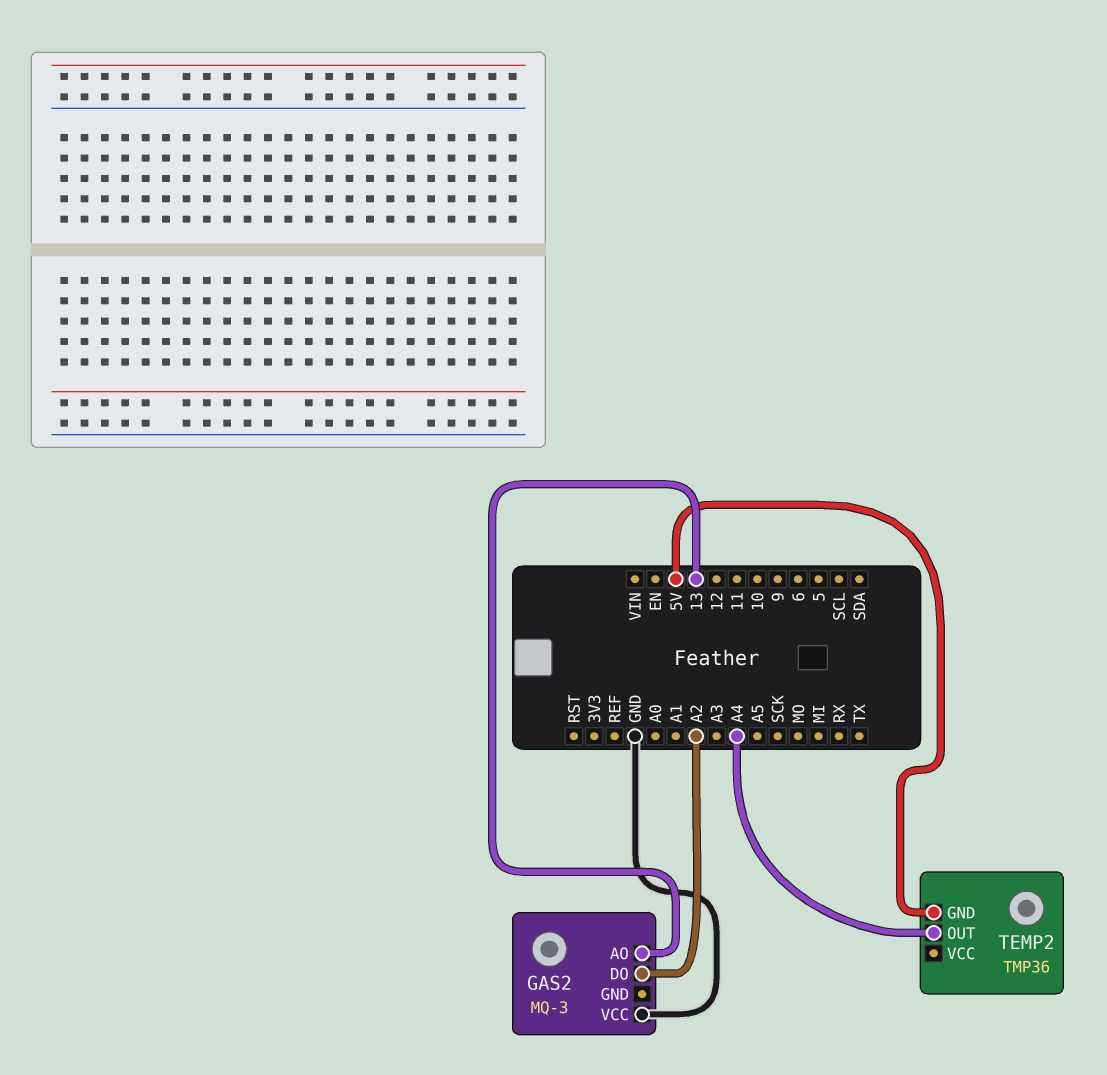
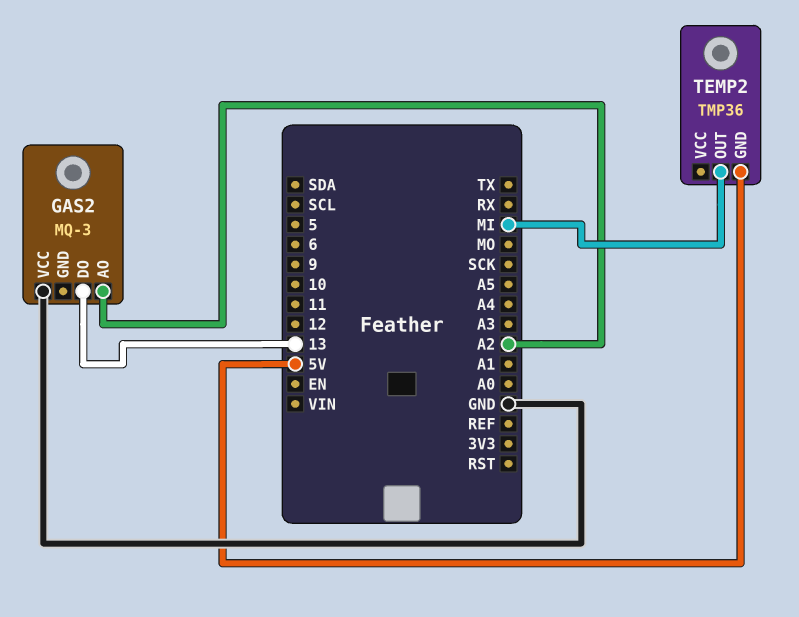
GAS2 pin AO: 13 -> A2
GAS2 pin DO: A2 -> 13
TEMP2 pin OUT: A4 -> MI

